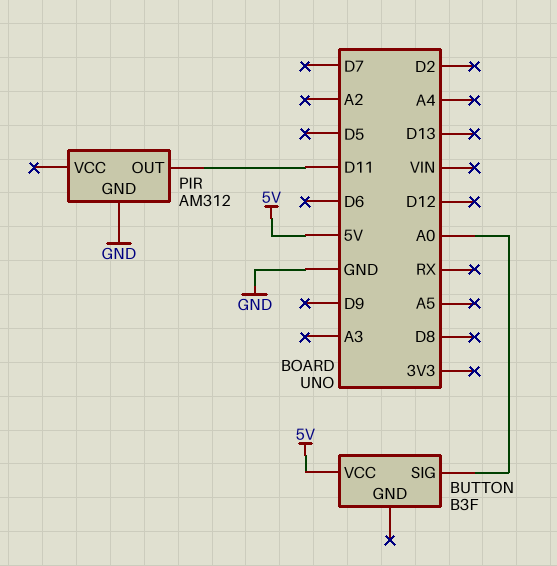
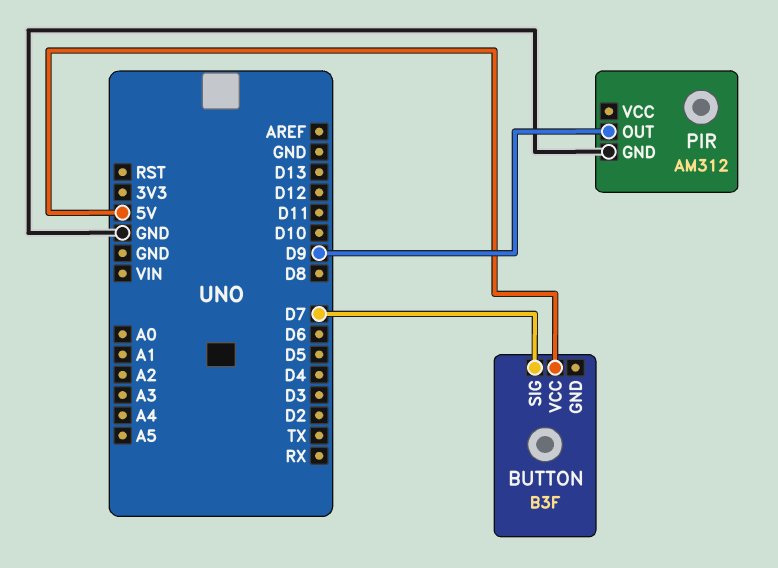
BUTTON pin SIG: A0 -> D7
PIR pin OUT: D11 -> D9

